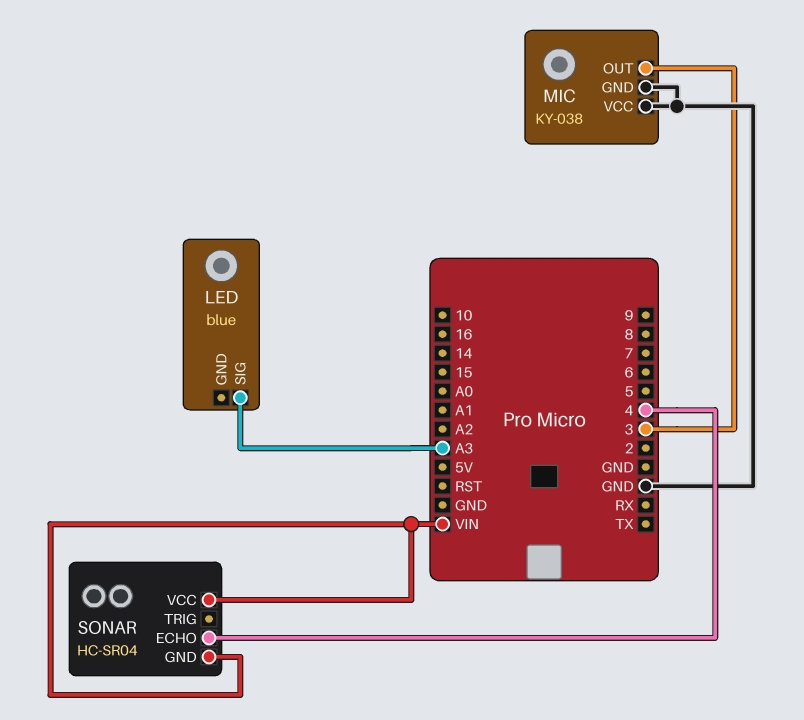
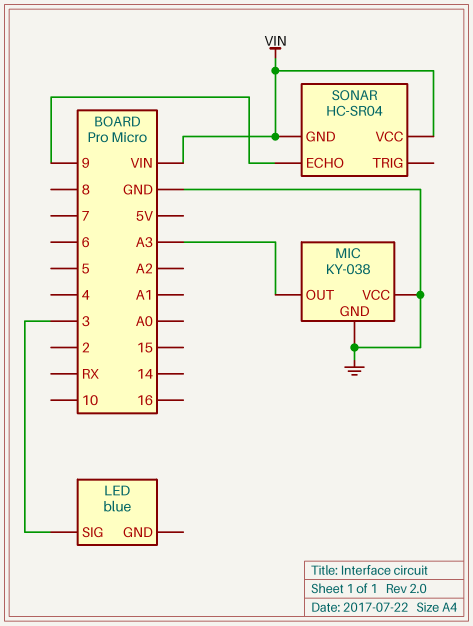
LED pin SIG: A3 -> 3
MIC pin OUT: 3 -> A3
SONAR pin ECHO: 4 -> 9

